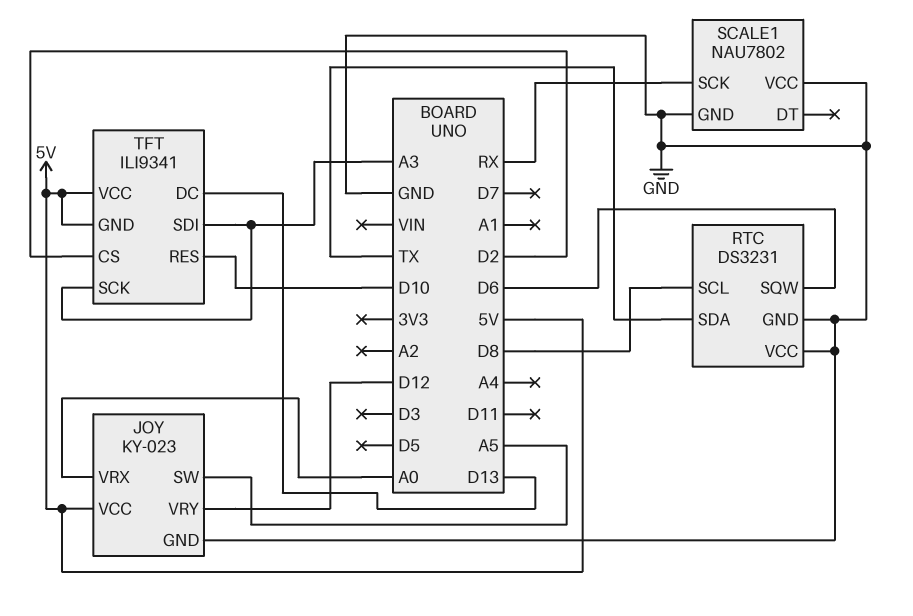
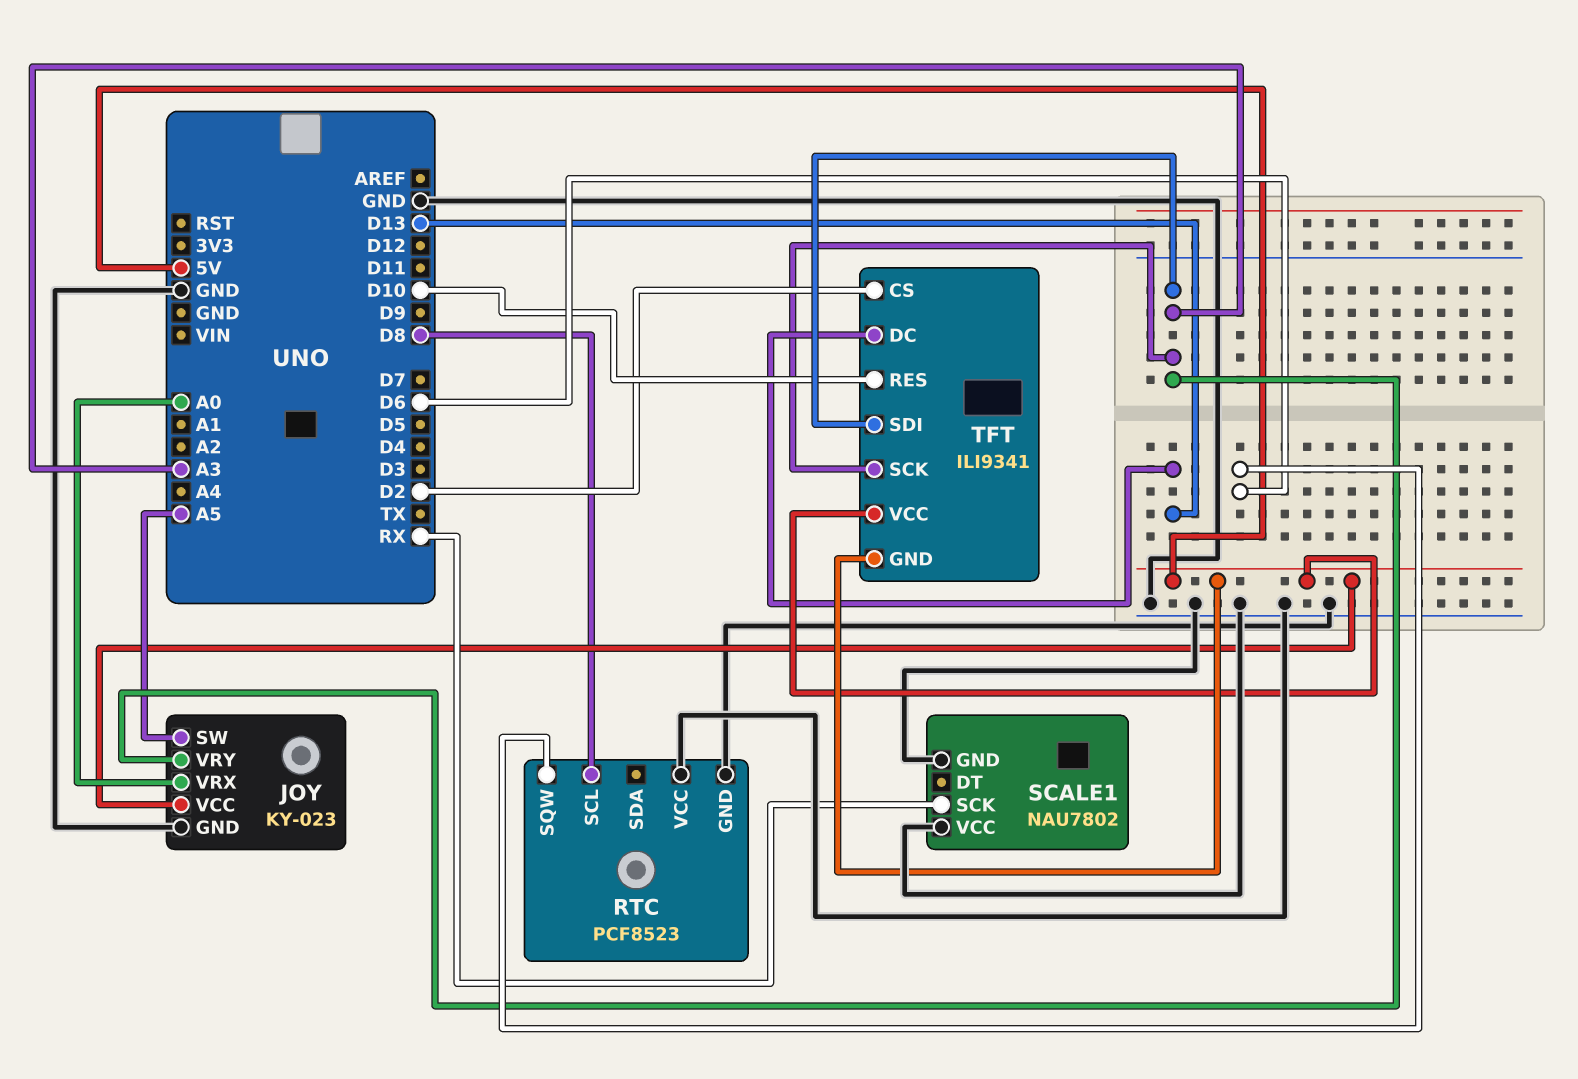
JOY pin VRY: D12 -> A3
RTC: DS3231 -> PCF8523
RTC pin SDA: TX -> none

